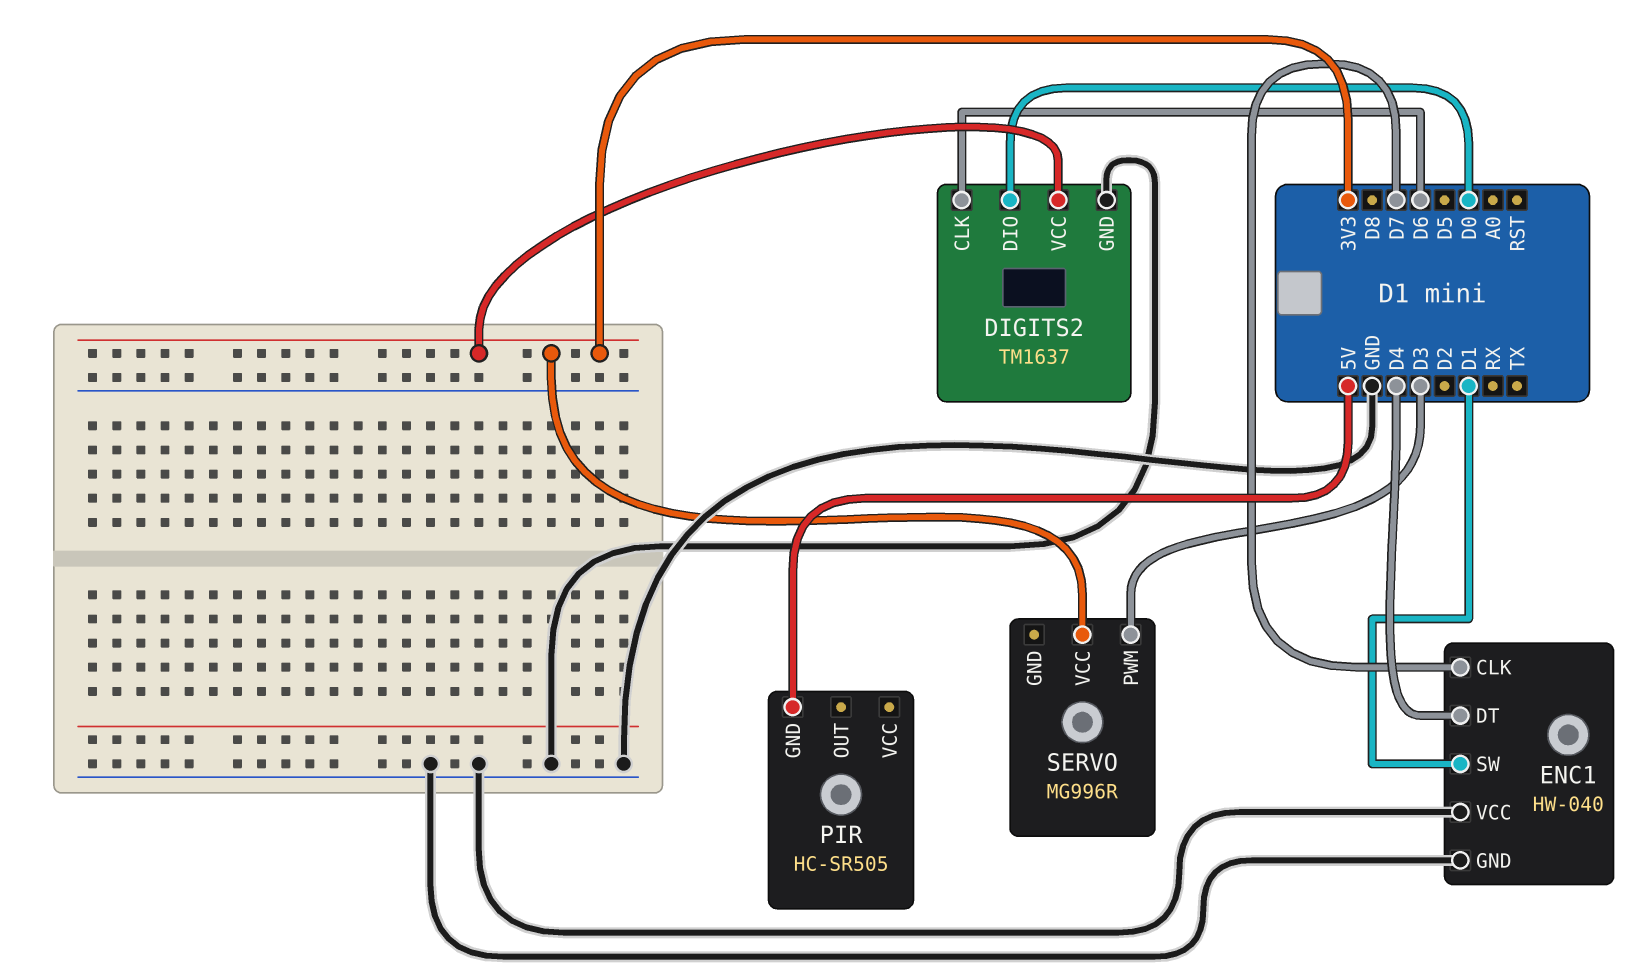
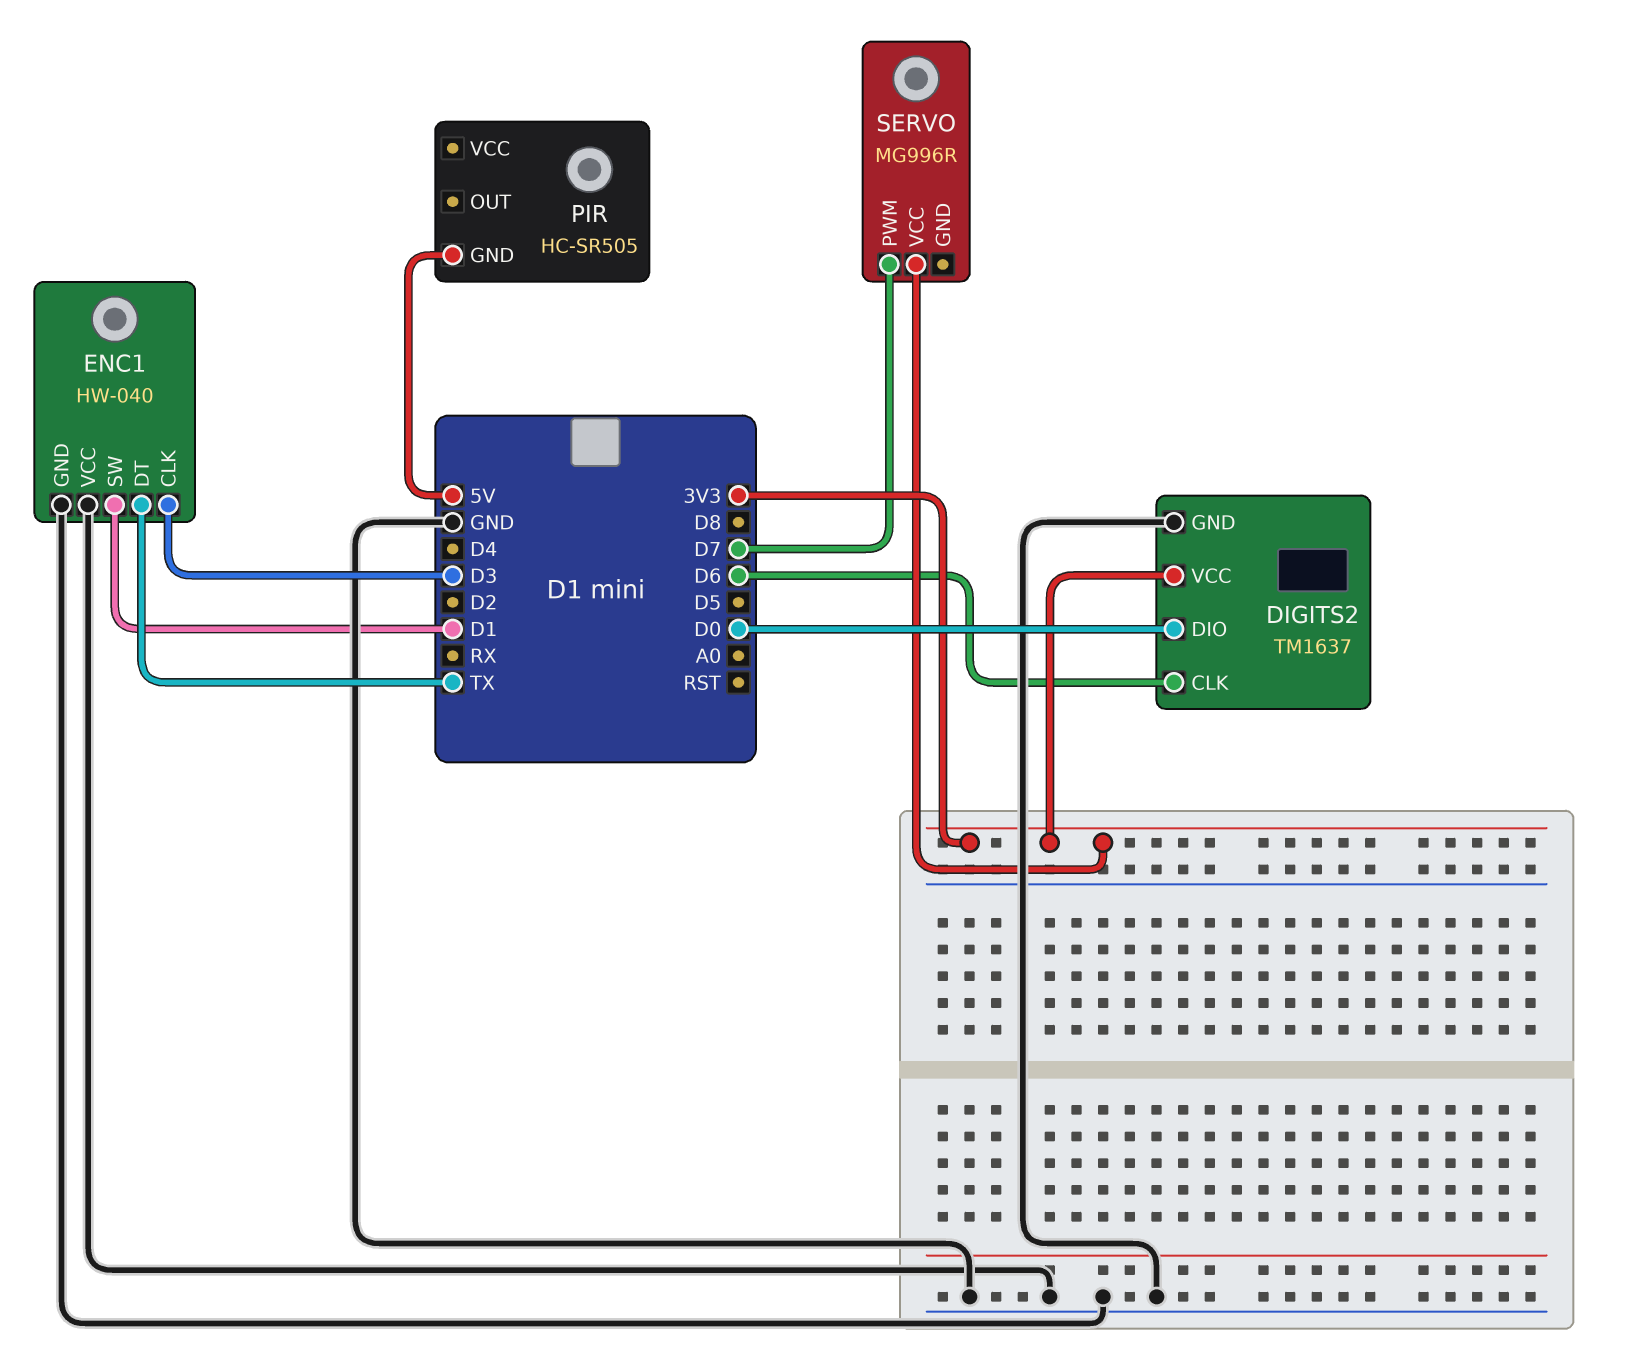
ENC1 pin CLK: D7 -> D3
ENC1 pin DT: D4 -> TX
SERVO pin PWM: D3 -> D7

